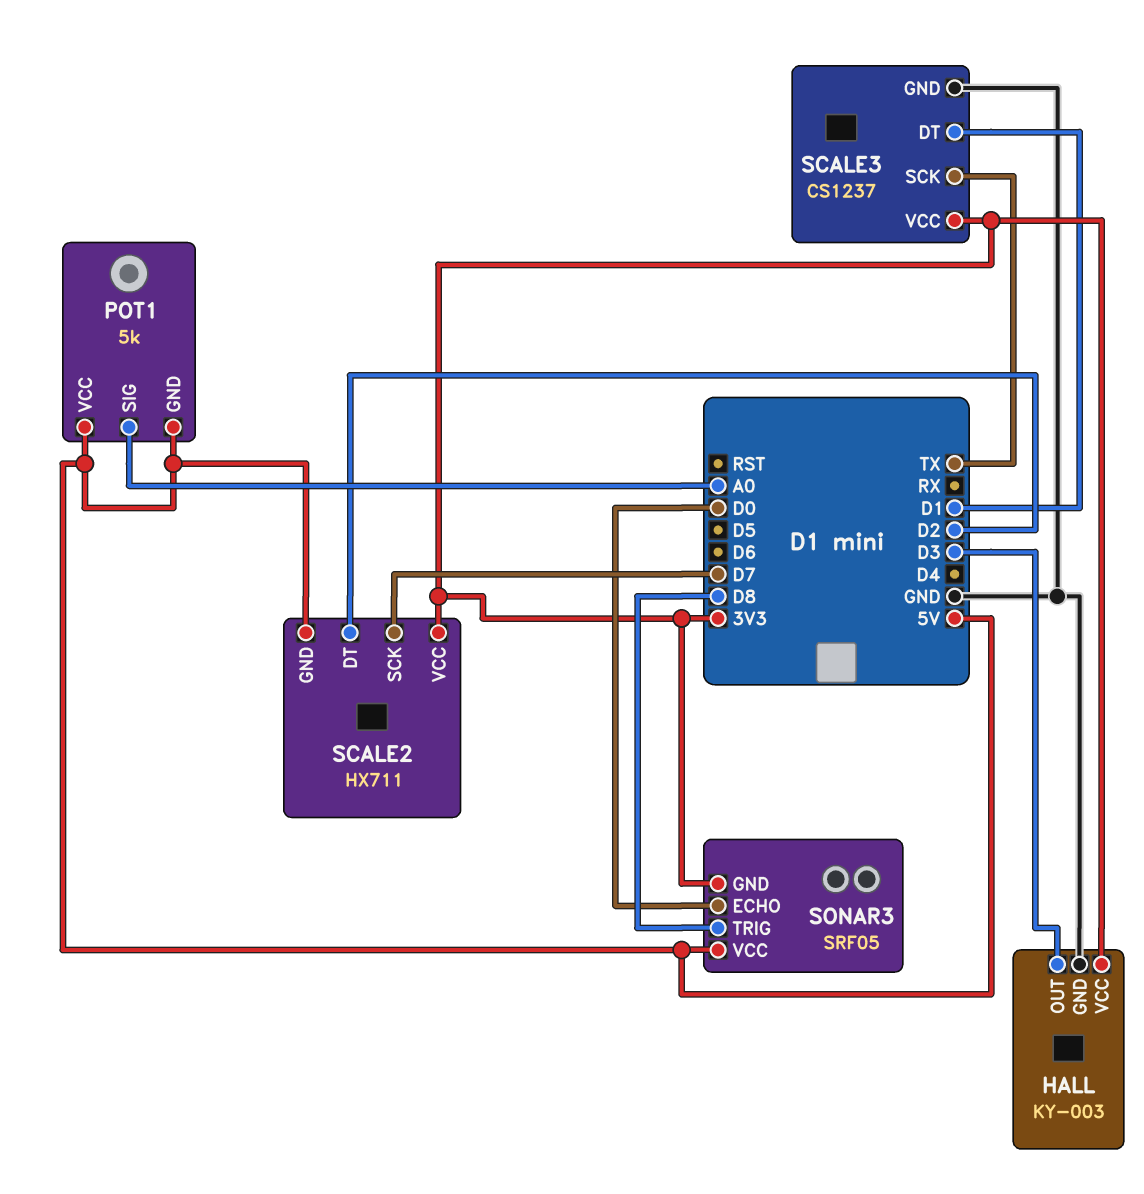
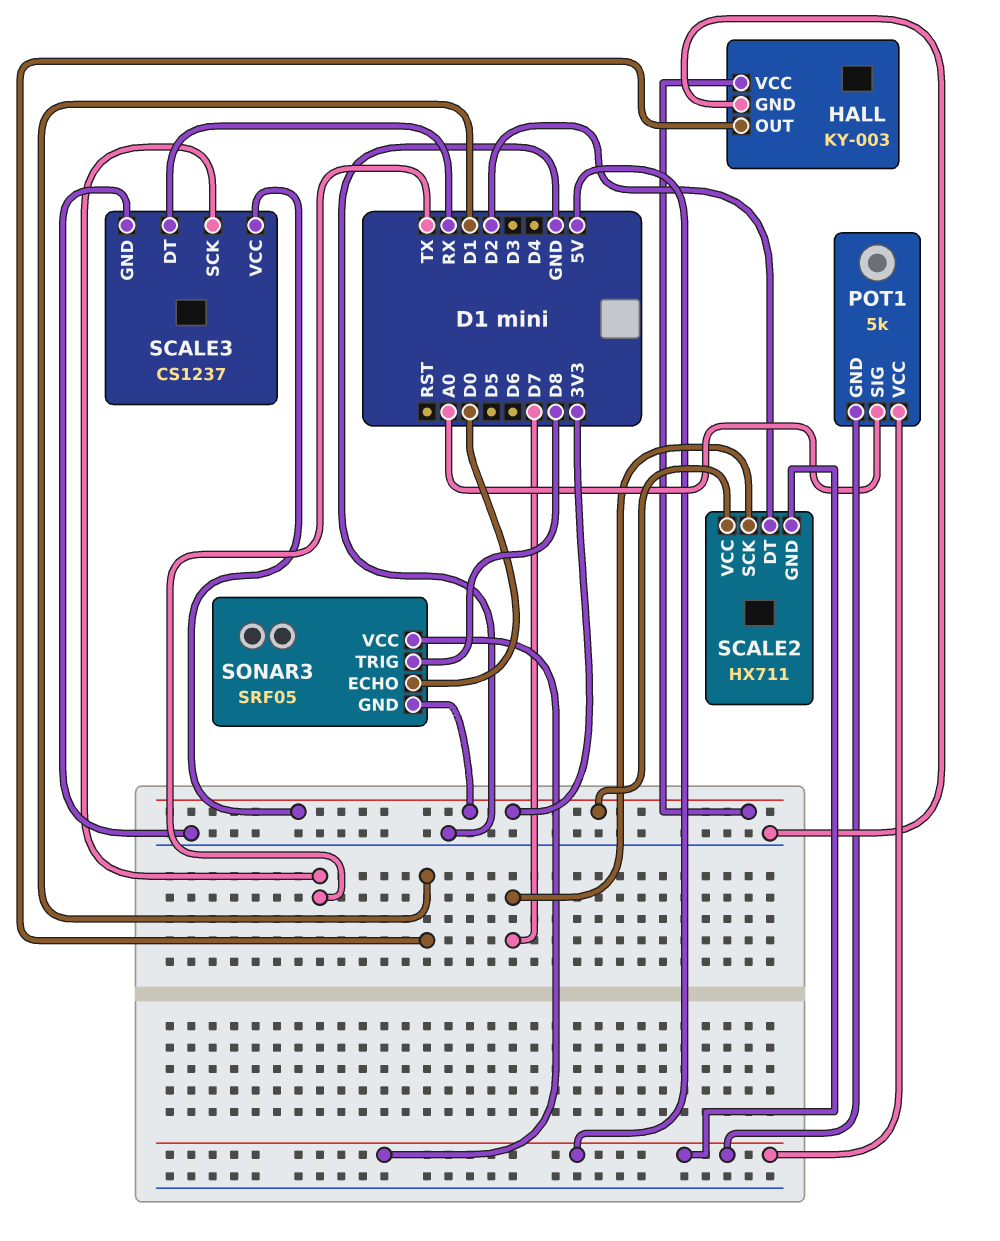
HALL pin OUT: D3 -> D1
SCALE3 pin DT: D1 -> RX

